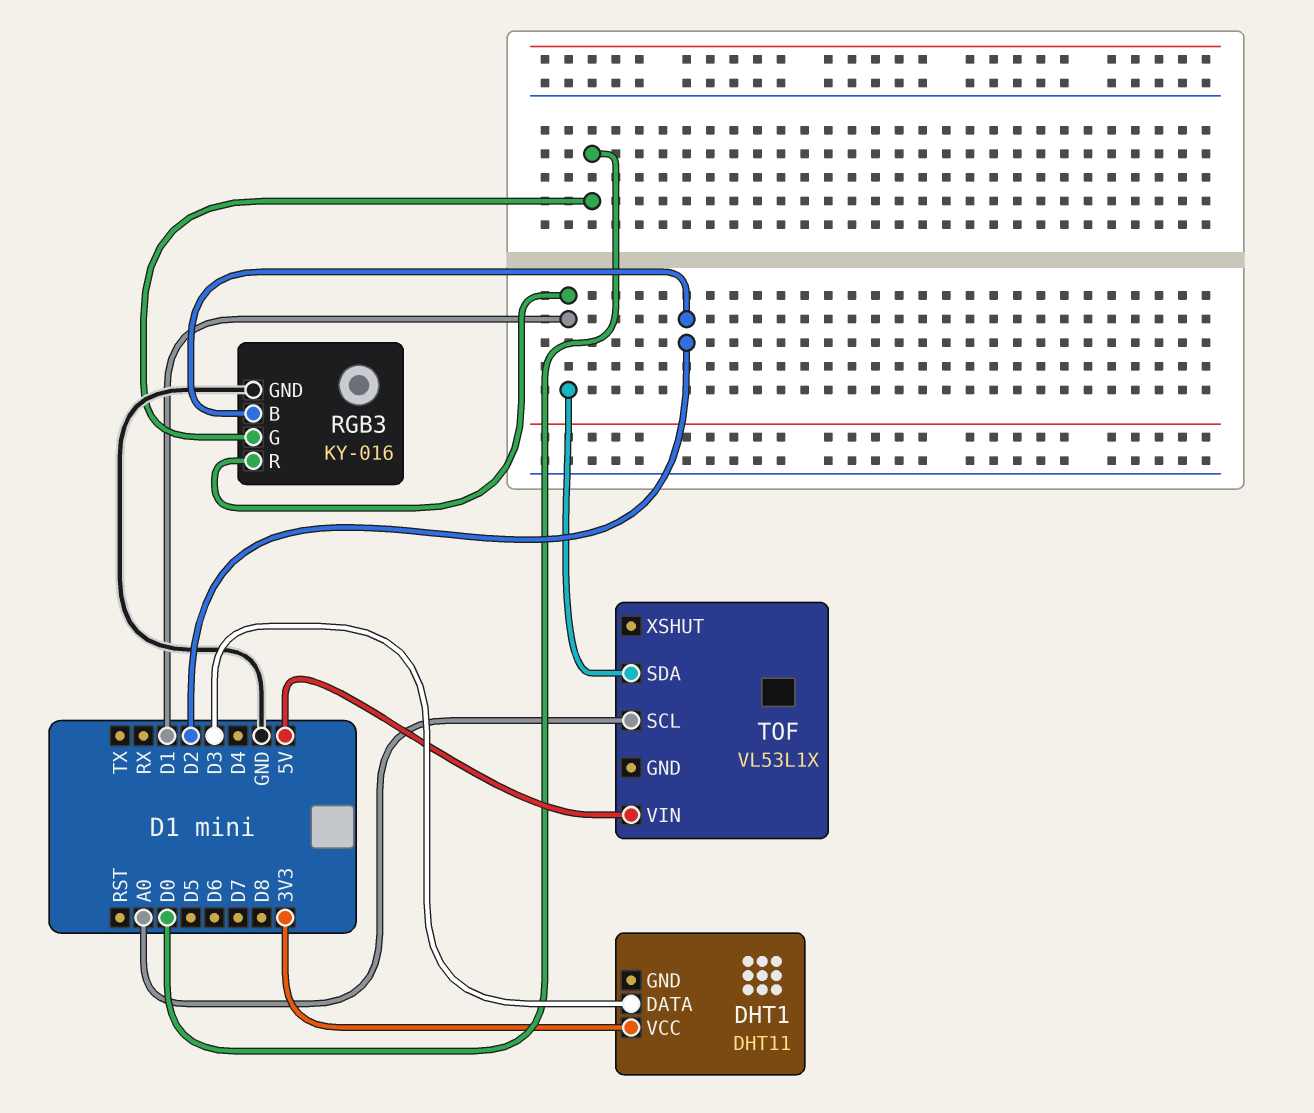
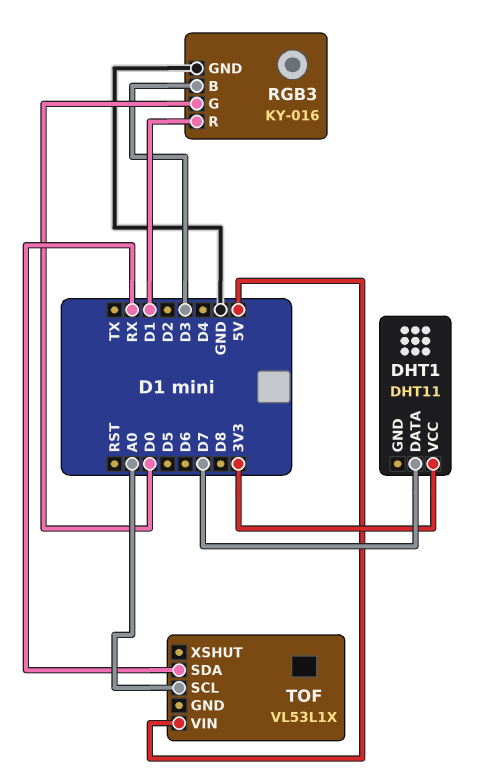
DHT1 pin DATA: D3 -> D7
RGB3 pin B: D2 -> D3
TOF pin SDA: D1 -> RX

